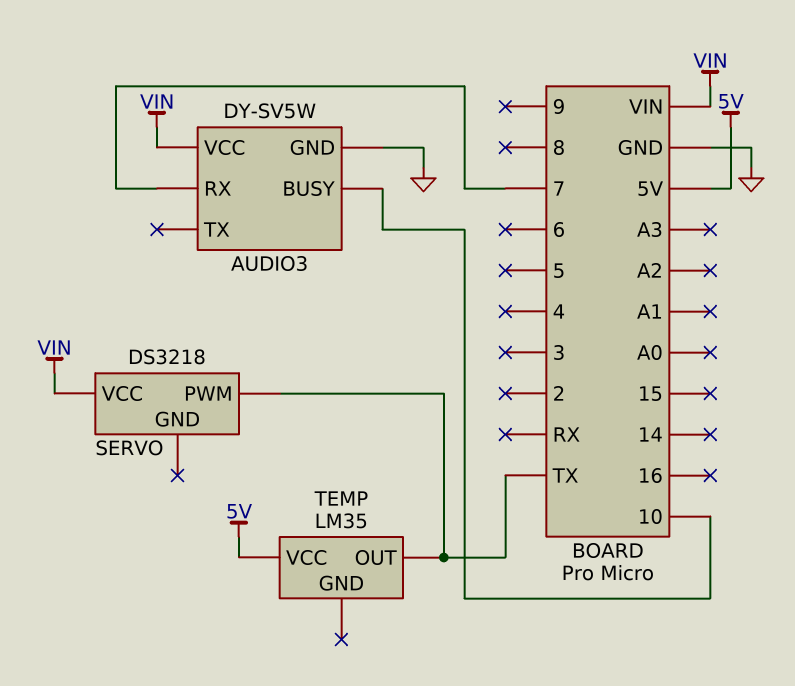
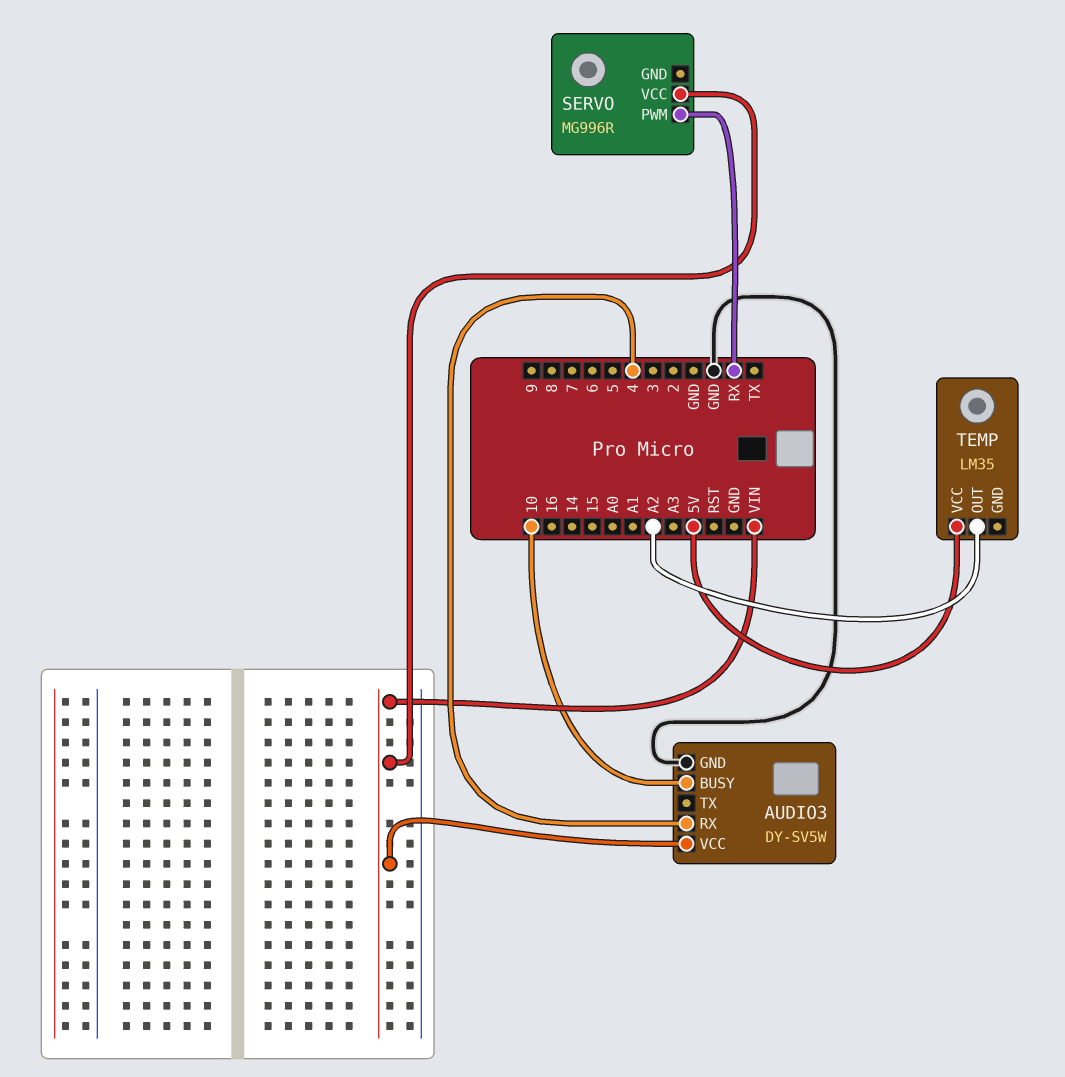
AUDIO3 pin RX: 7 -> 4
SERVO: DS3218 -> MG996R
SERVO pin PWM: TX -> RX
TEMP pin OUT: TX -> A2

